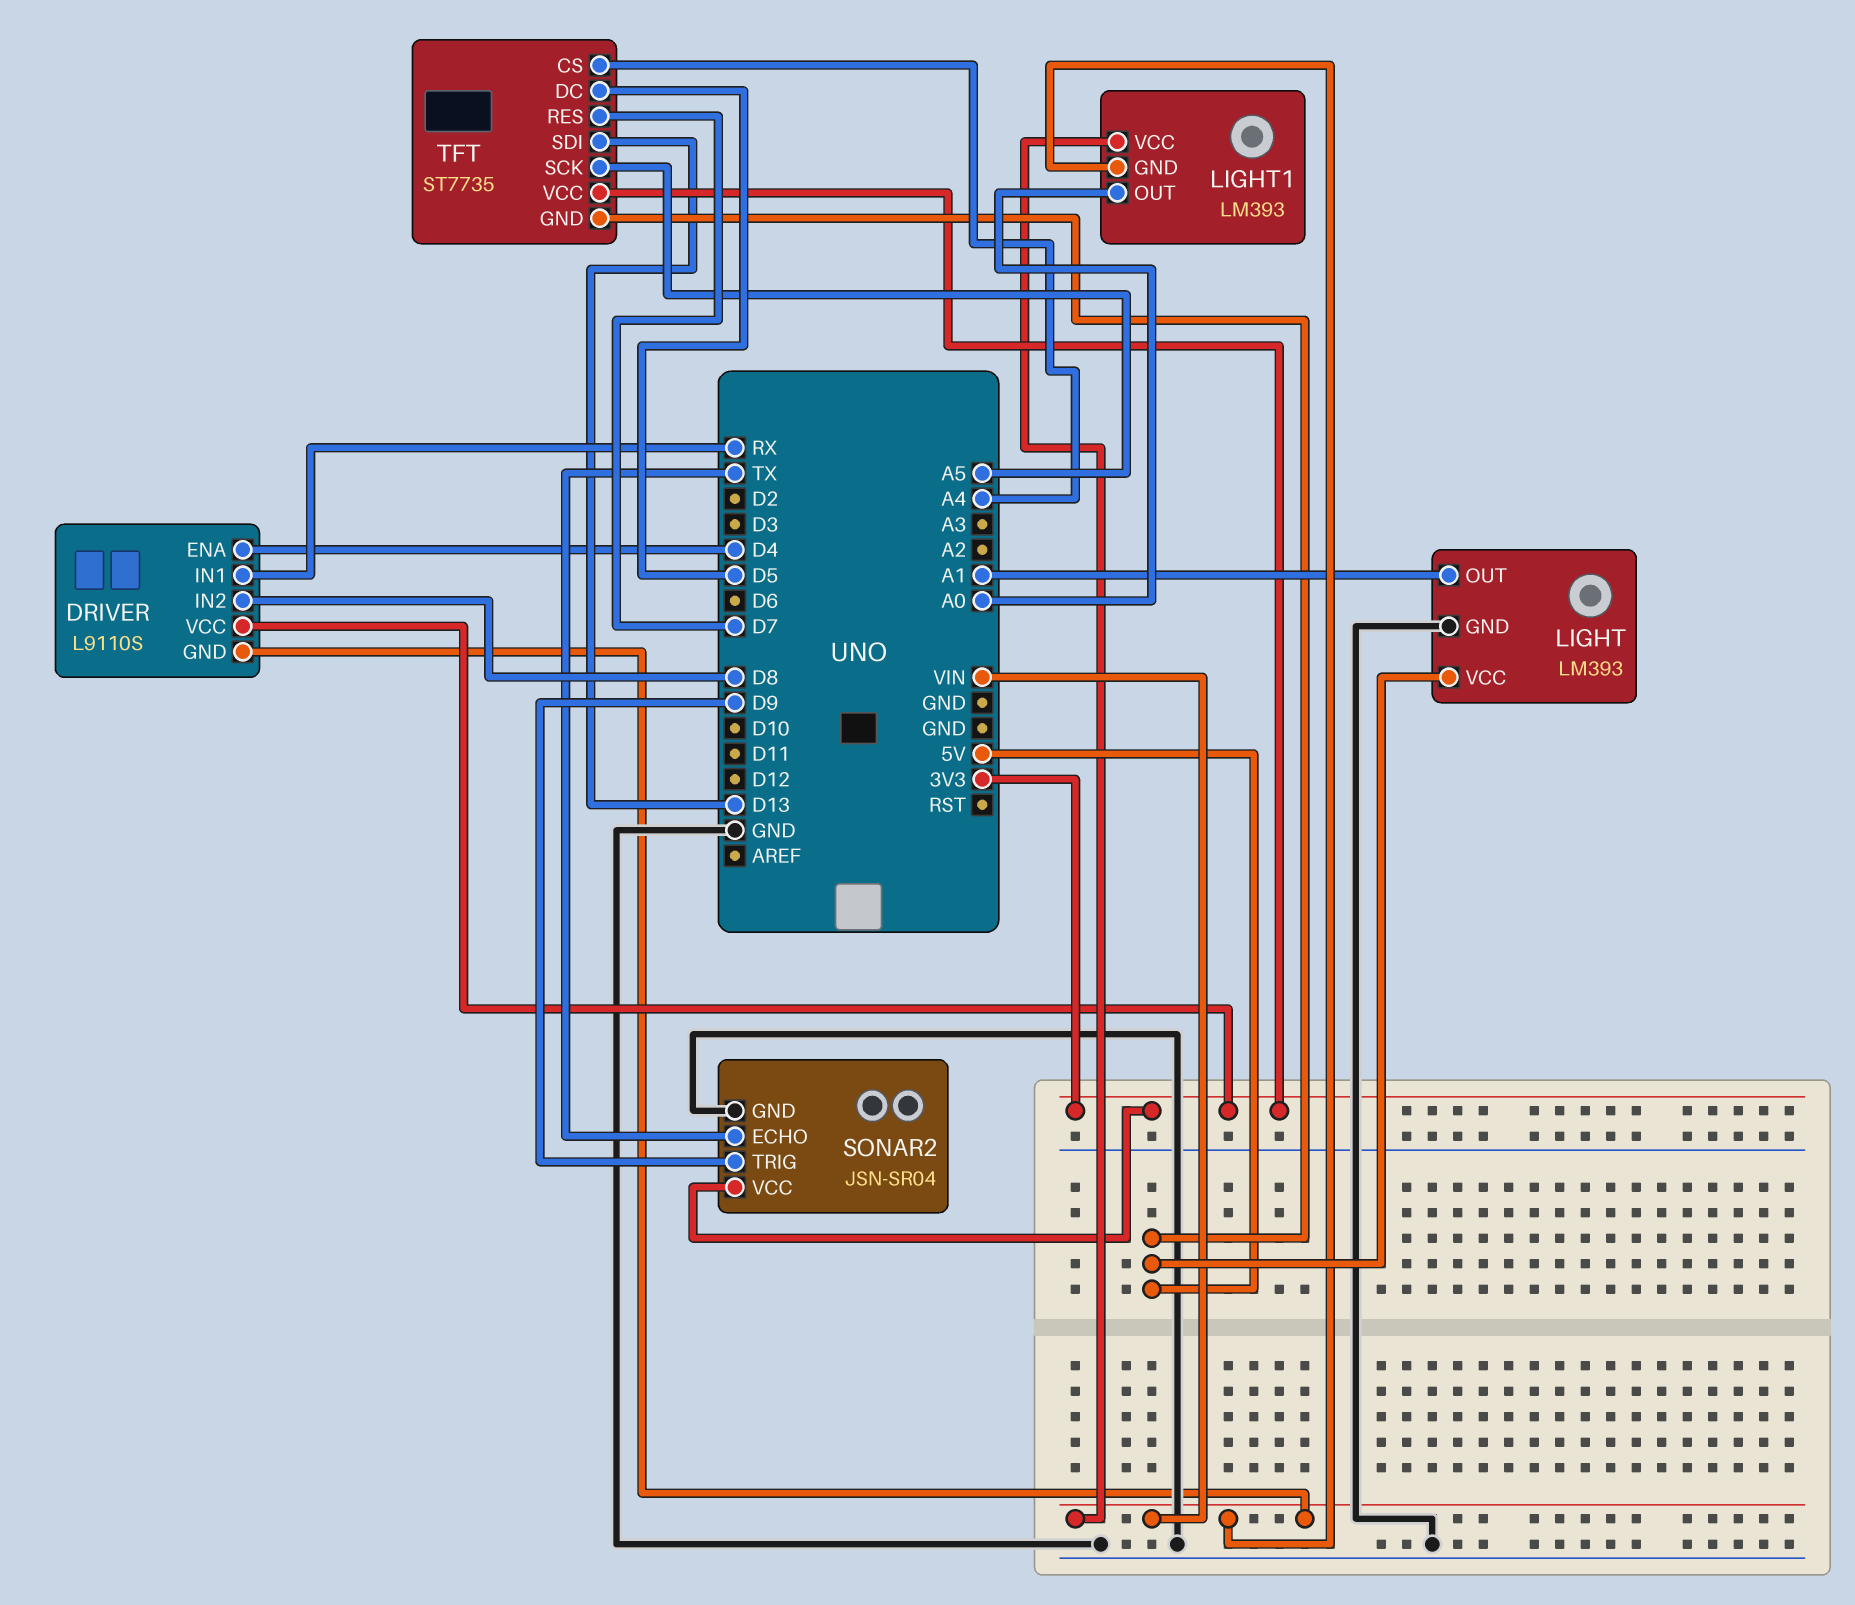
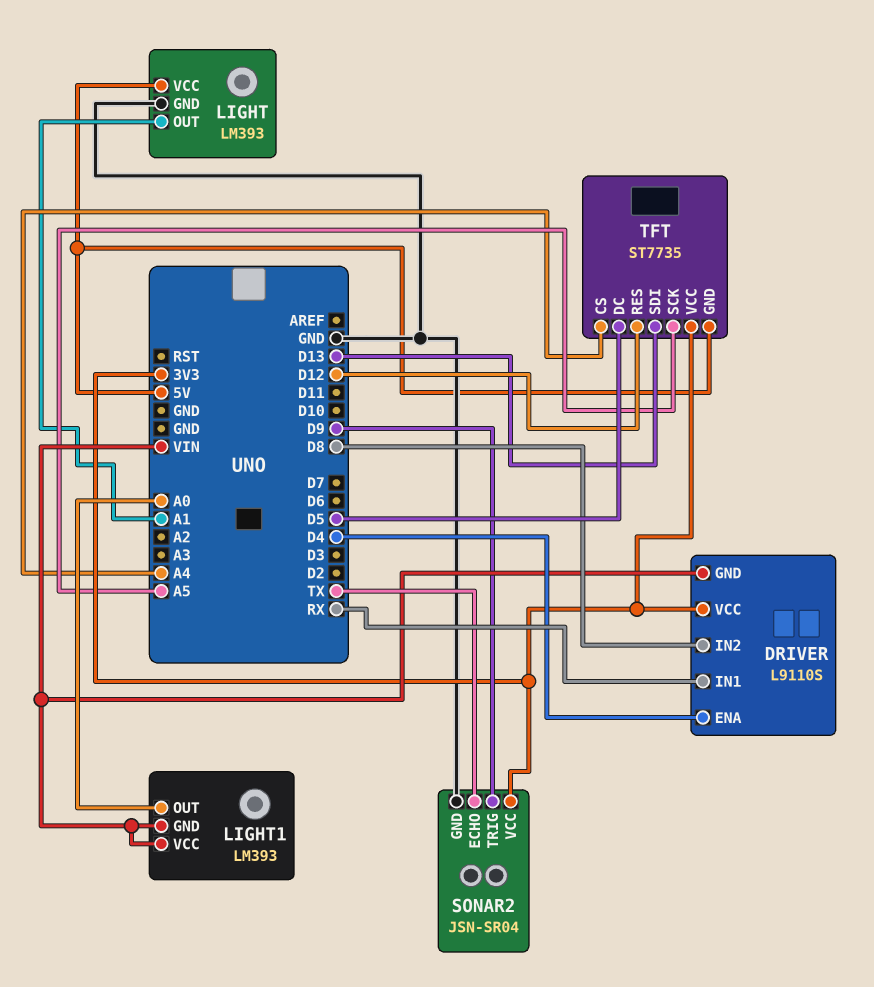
TFT pin RES: D7 -> D12

